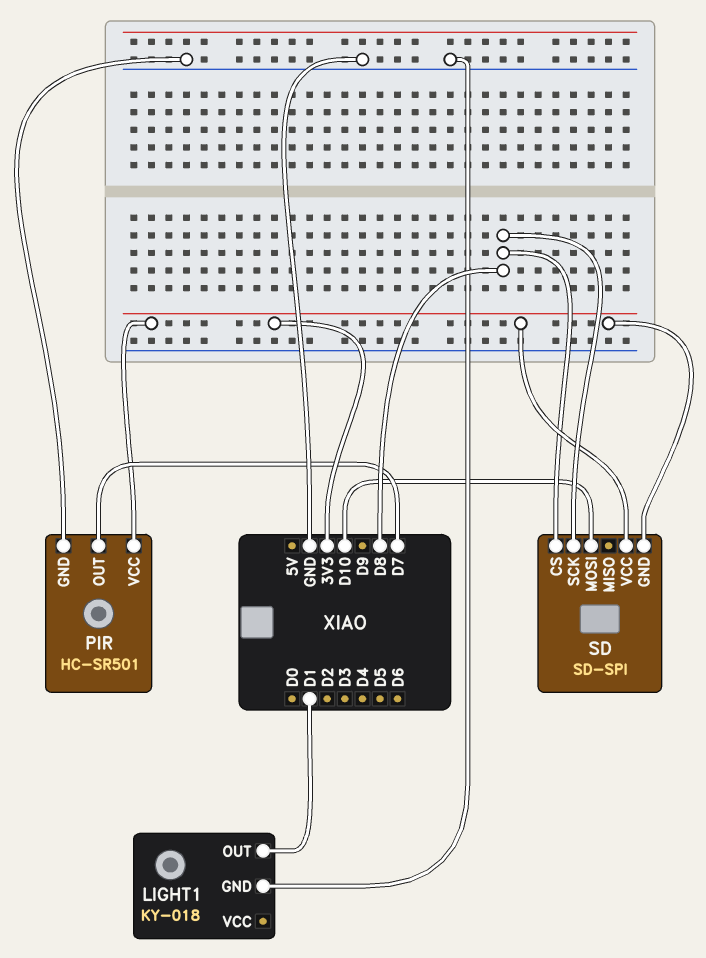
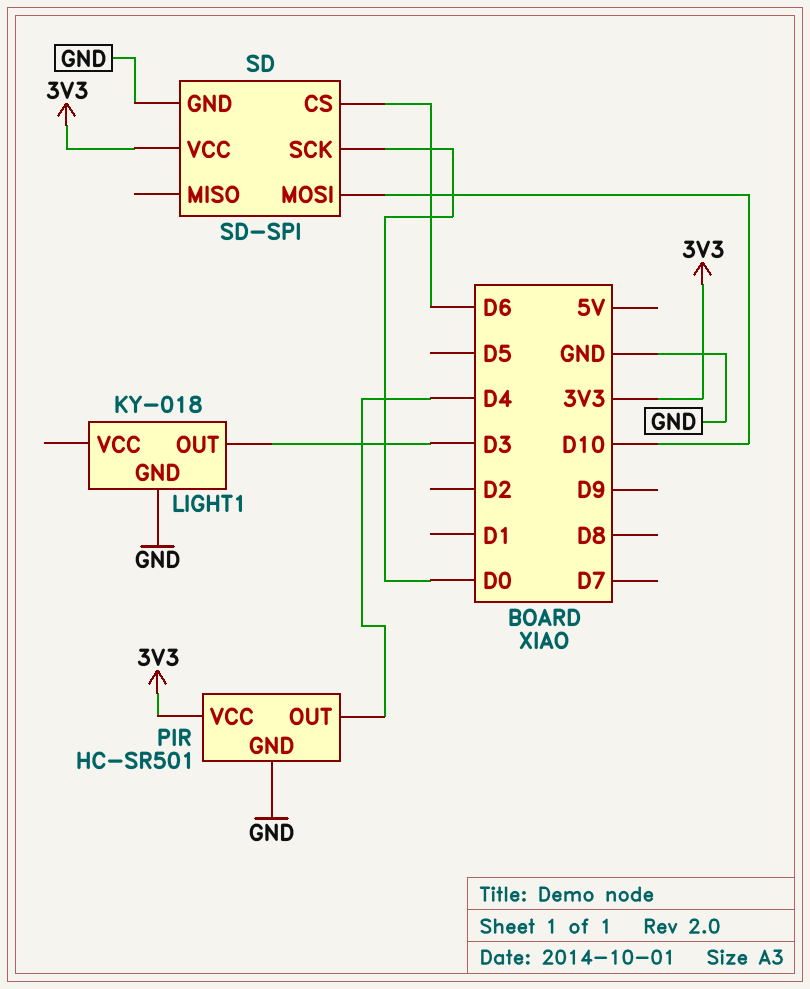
LIGHT1 pin OUT: D1 -> D3
PIR pin OUT: D7 -> D4
SD pin CS: D8 -> D6
SD pin GND: 3V3 -> GND
SD pin SCK: D8 -> D0

